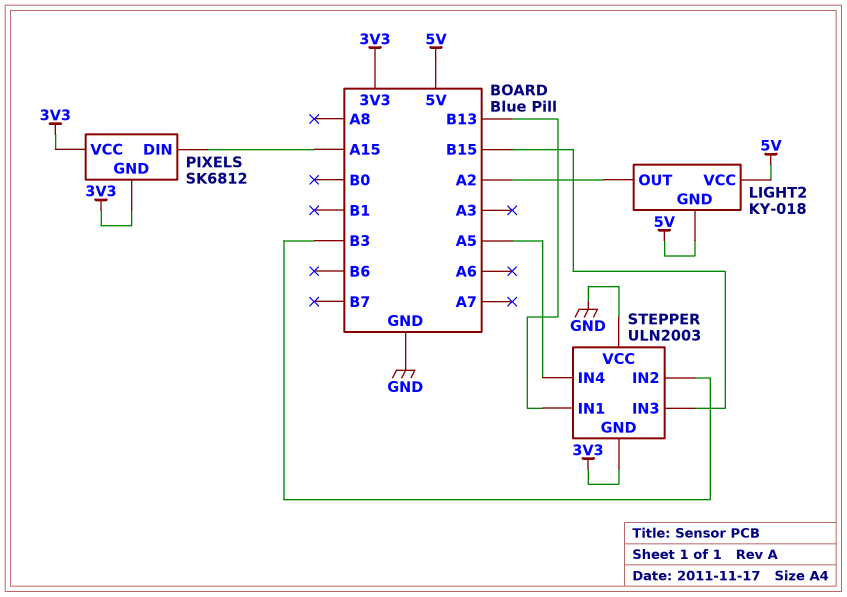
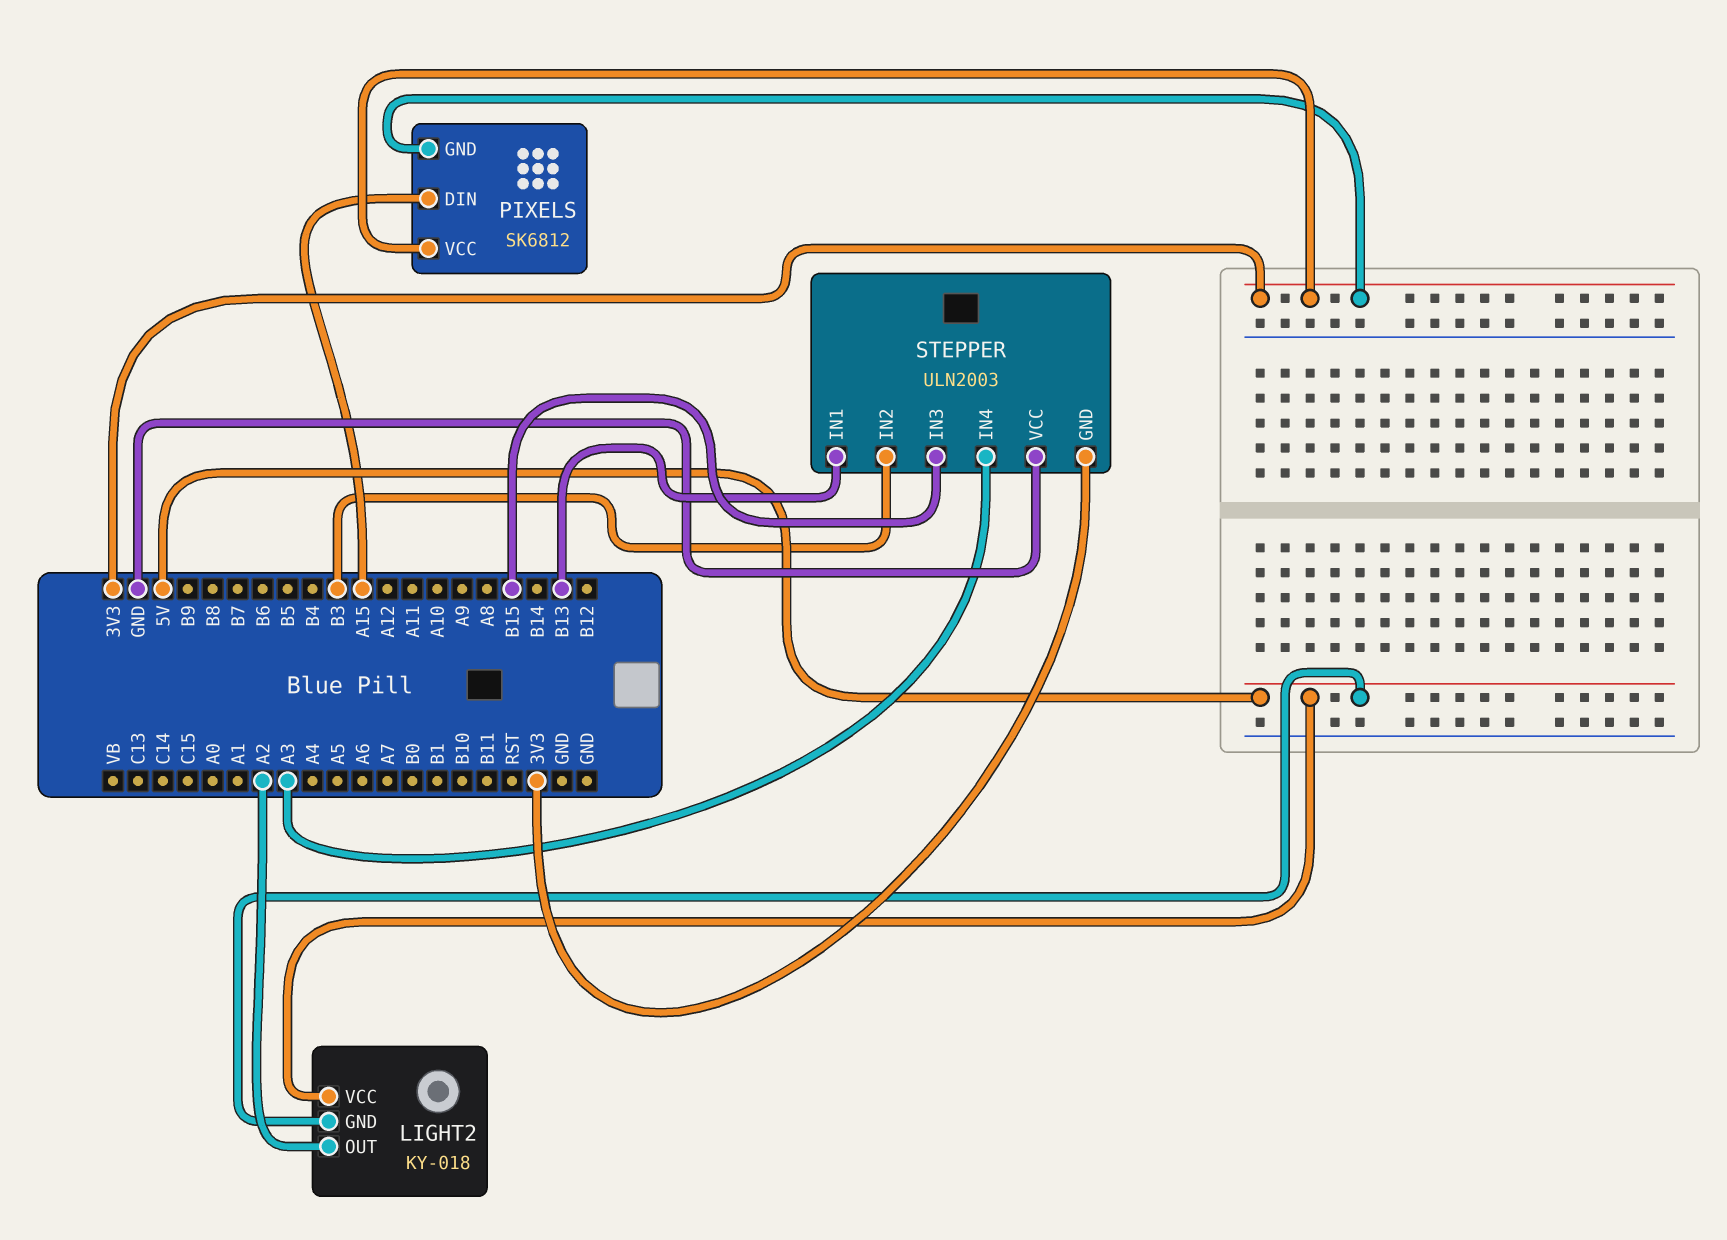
STEPPER pin IN4: A5 -> A3

